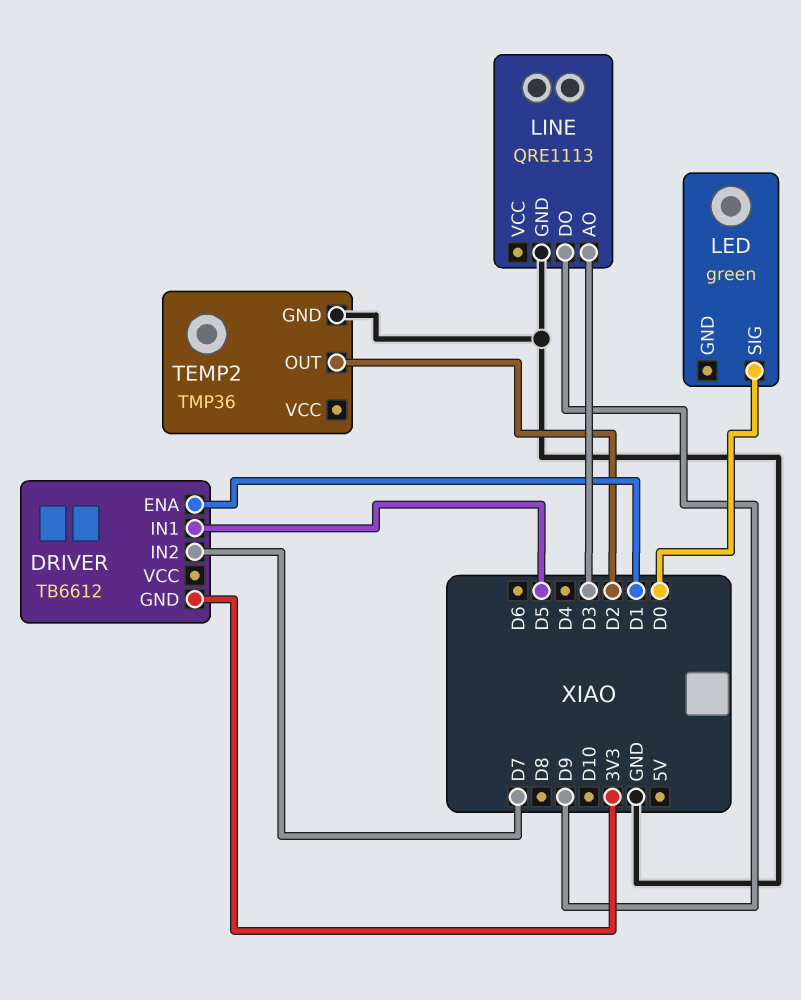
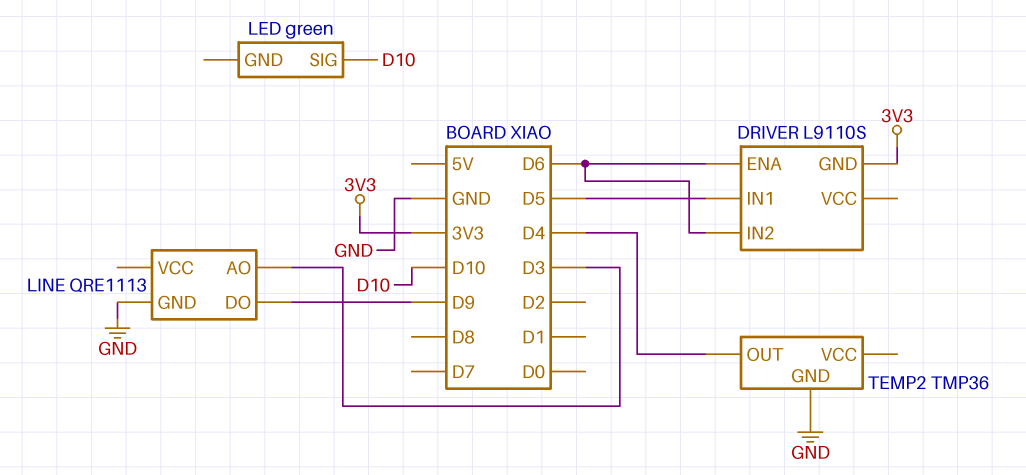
DRIVER: TB6612 -> L9110S
DRIVER pin ENA: D1 -> D6
DRIVER pin IN2: D7 -> D6
LED pin SIG: D0 -> D10
TEMP2 pin OUT: D2 -> D4

